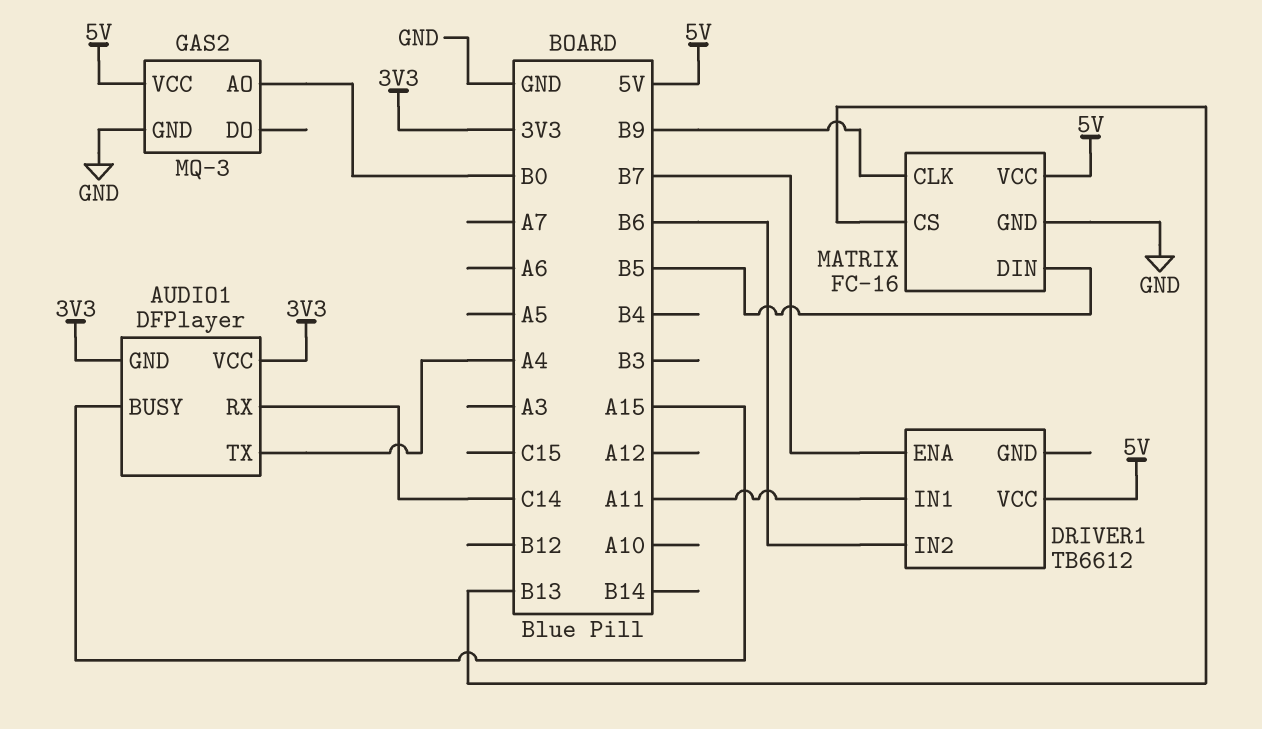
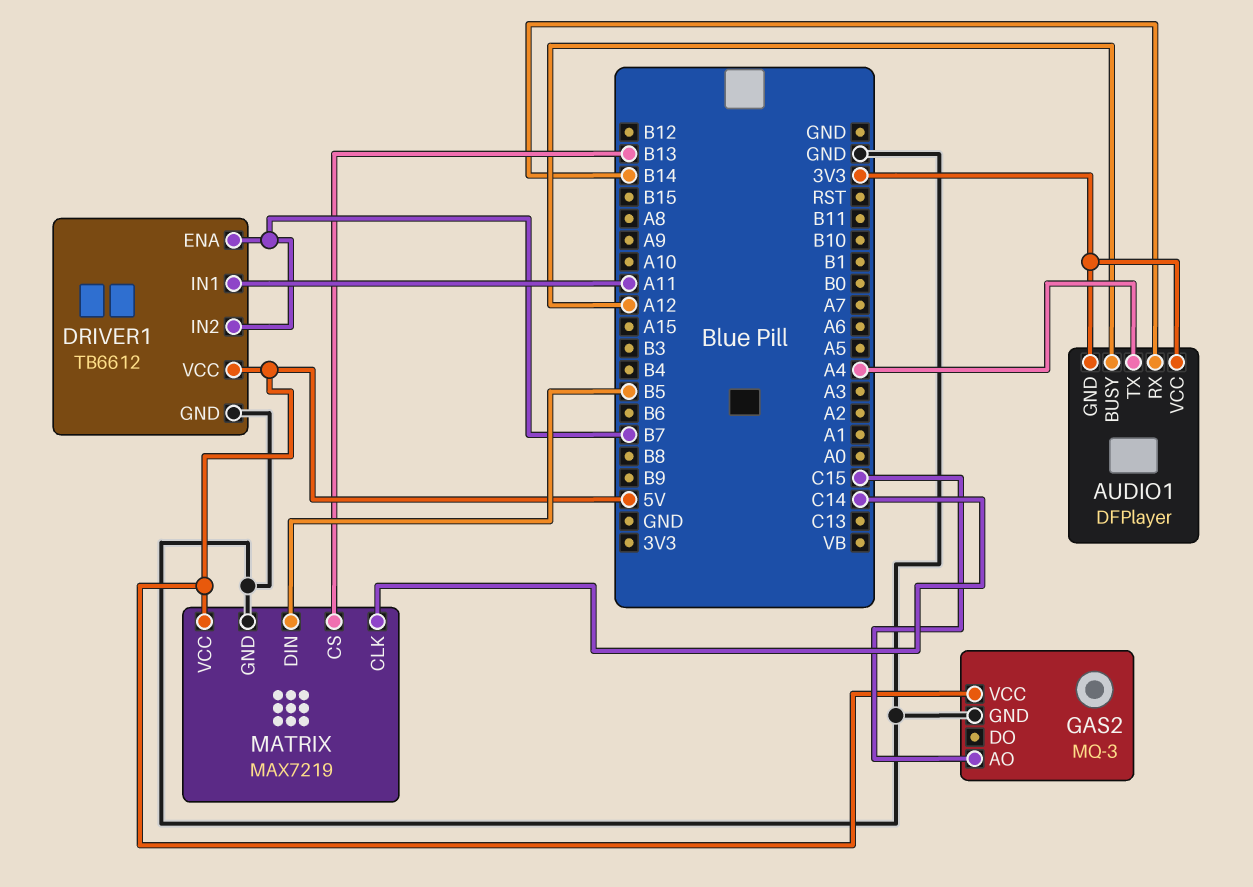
AUDIO1 pin BUSY: A15 -> A12
AUDIO1 pin RX: C14 -> B14
DRIVER1 pin GND: none -> GND
DRIVER1 pin IN2: B6 -> B7
GAS2 pin AO: B0 -> C15
MATRIX: FC-16 -> MAX7219
MATRIX pin CLK: B9 -> C14

